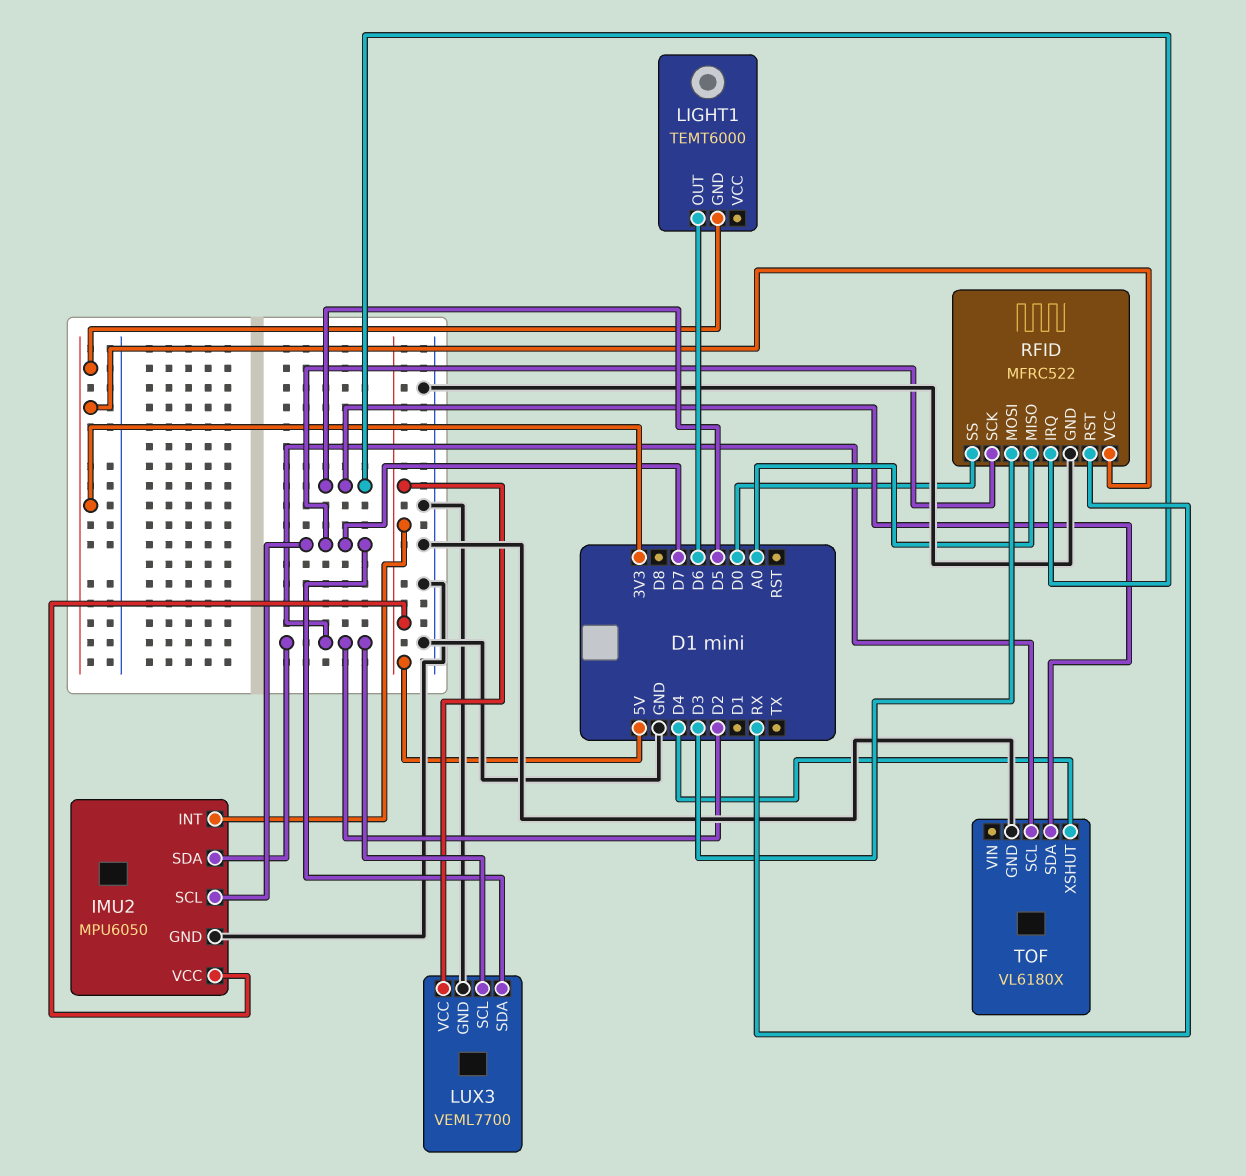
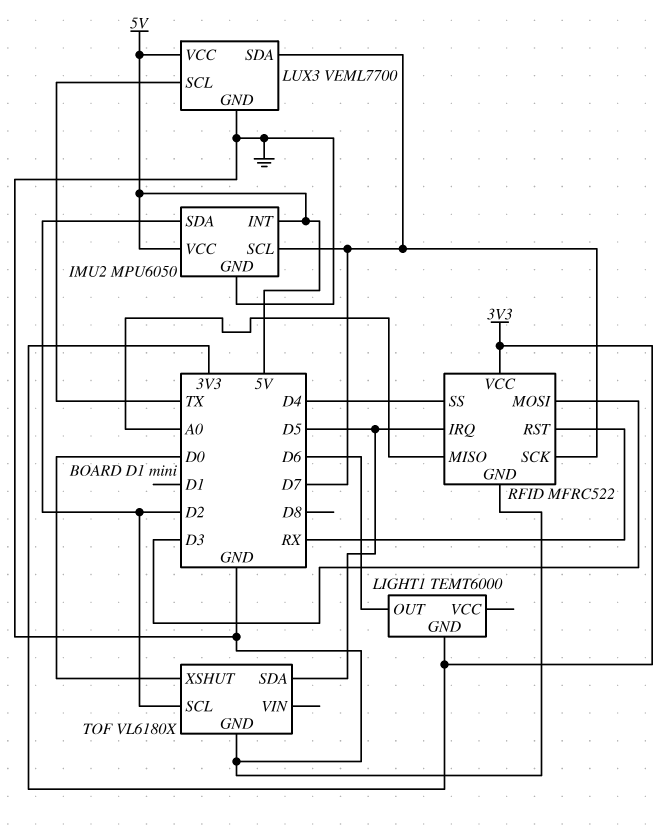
LUX3 pin SCL: D2 -> TX
RFID pin SS: D0 -> D4
TOF pin XSHUT: D4 -> D0

